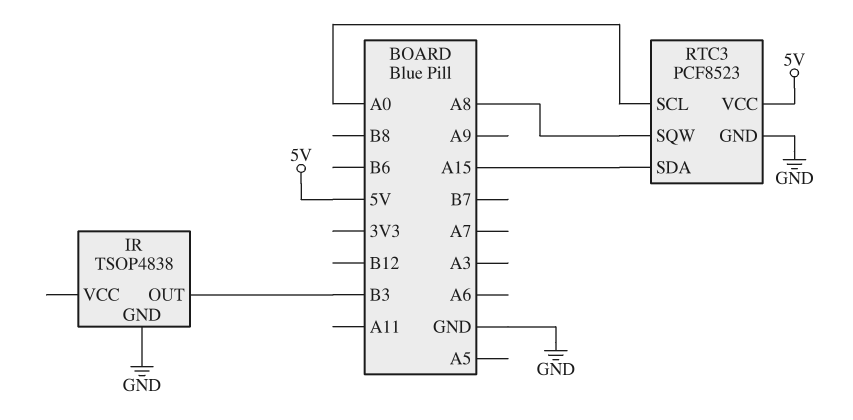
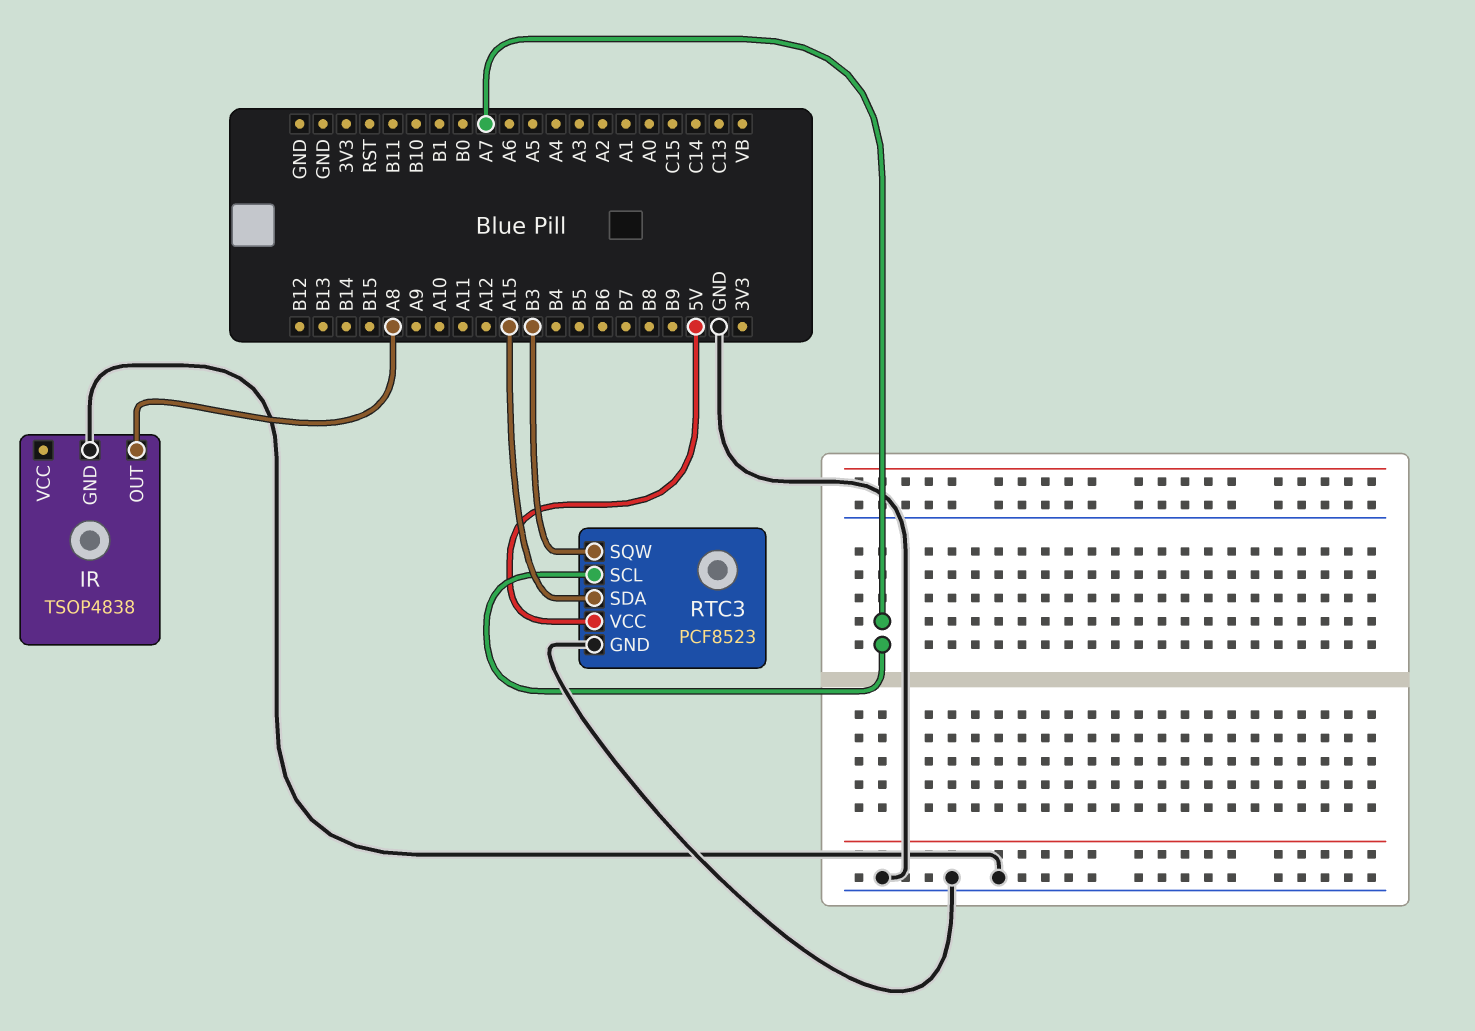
IR pin OUT: B3 -> A8
RTC3 pin SCL: A0 -> A7
RTC3 pin SQW: A8 -> B3

